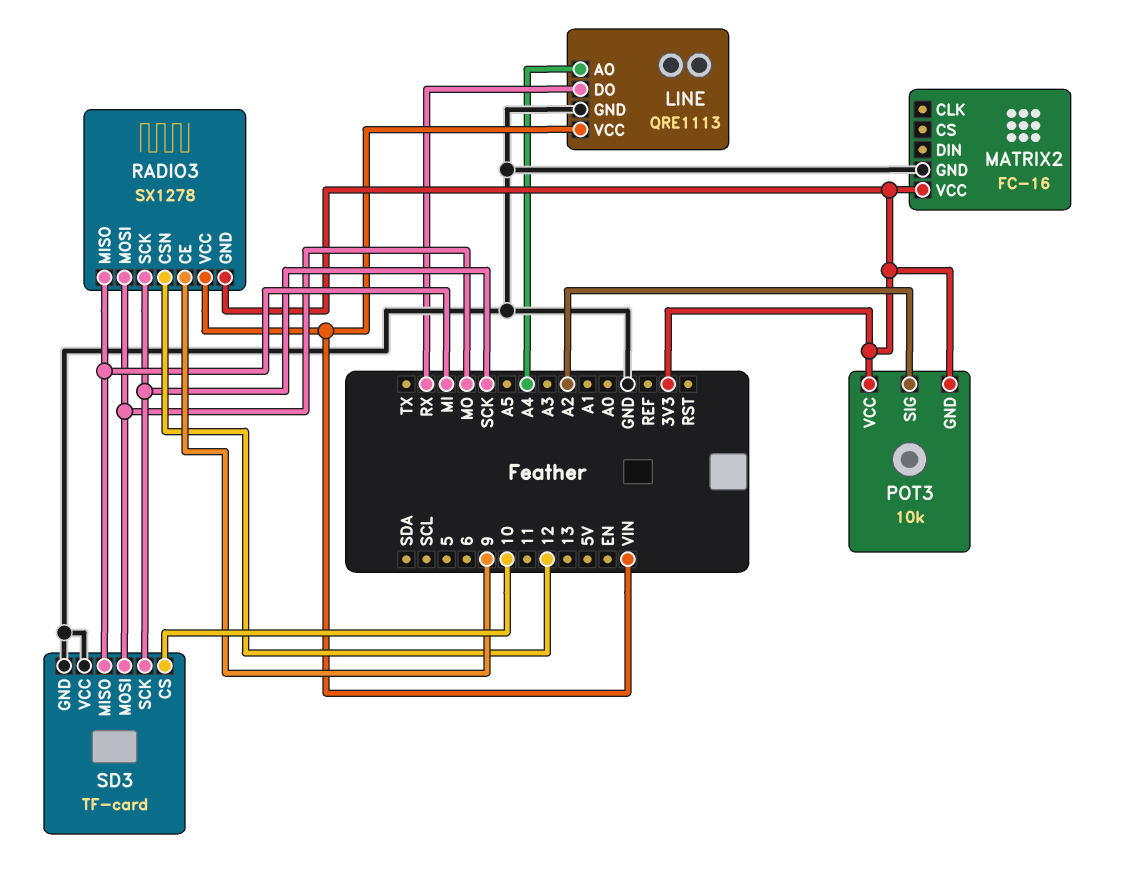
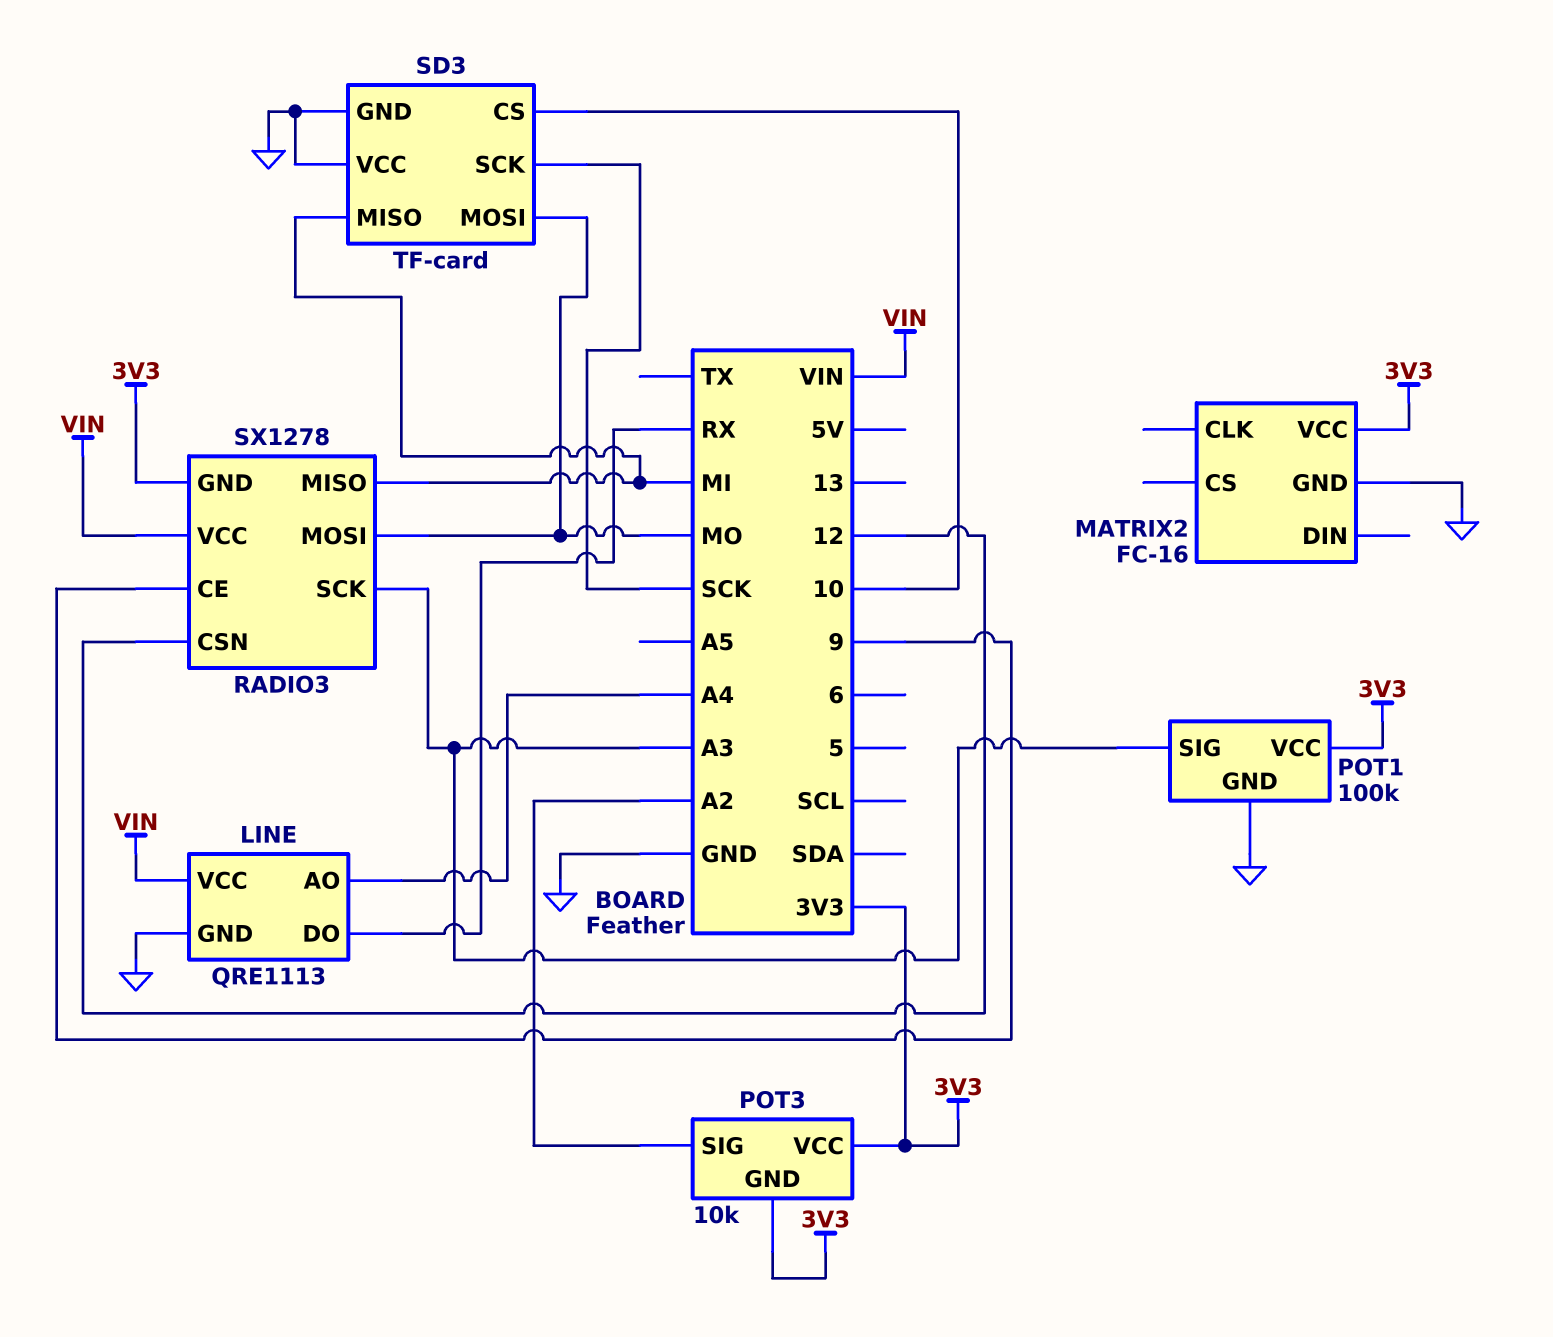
POT1: none -> 100k
POT1 pin GND: none -> GND
POT1 pin SIG: none -> A3
POT1 pin VCC: none -> 3V3
RADIO3 pin SCK: SCK -> A3

